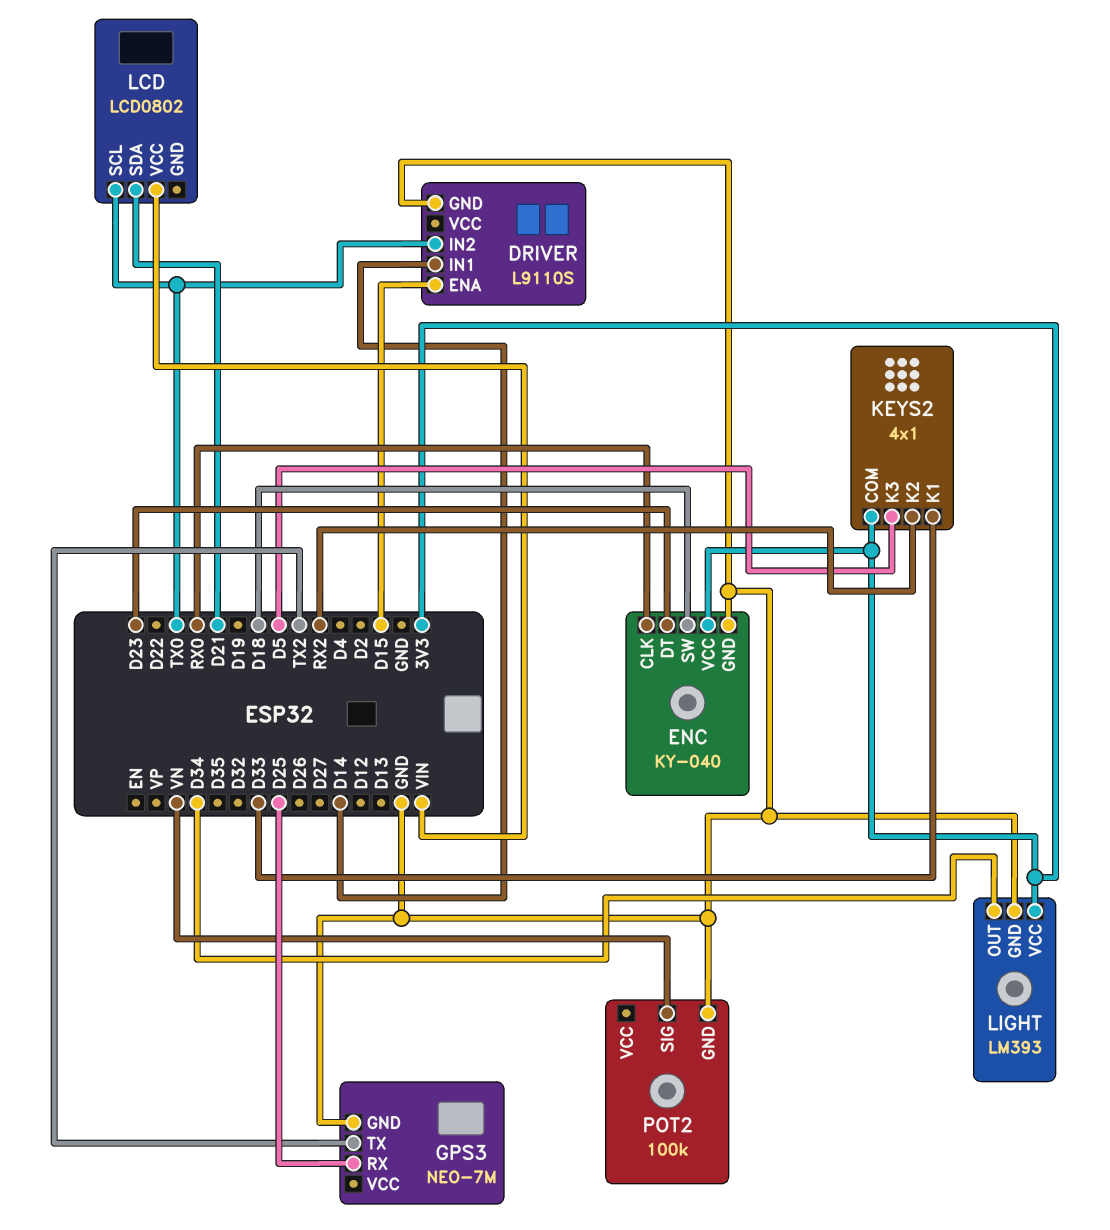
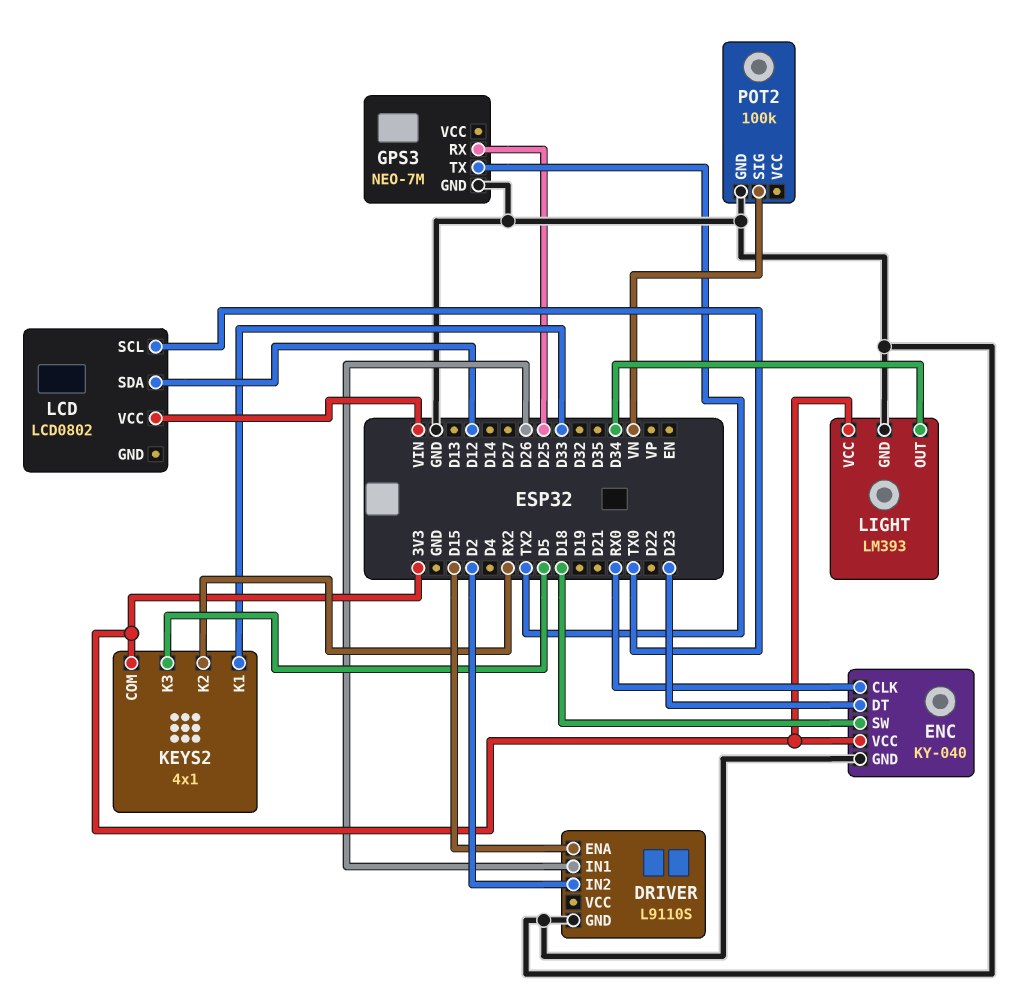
DRIVER pin IN1: D14 -> D26
DRIVER pin IN2: TX0 -> D2
LCD pin SDA: D21 -> D12

